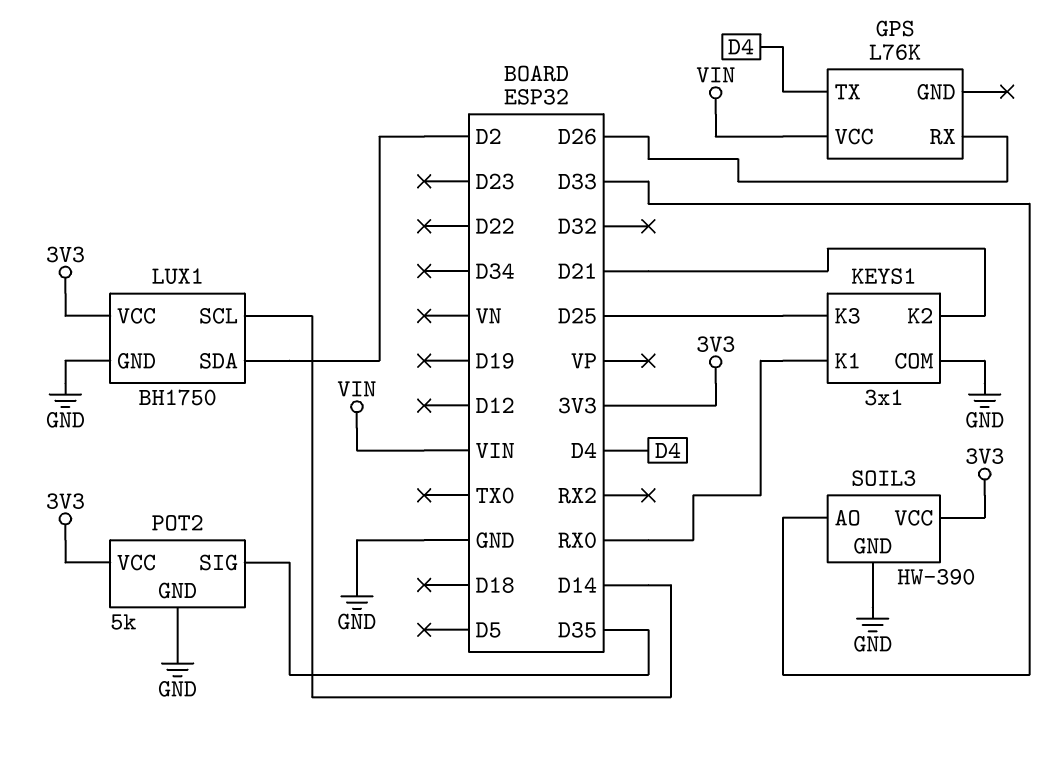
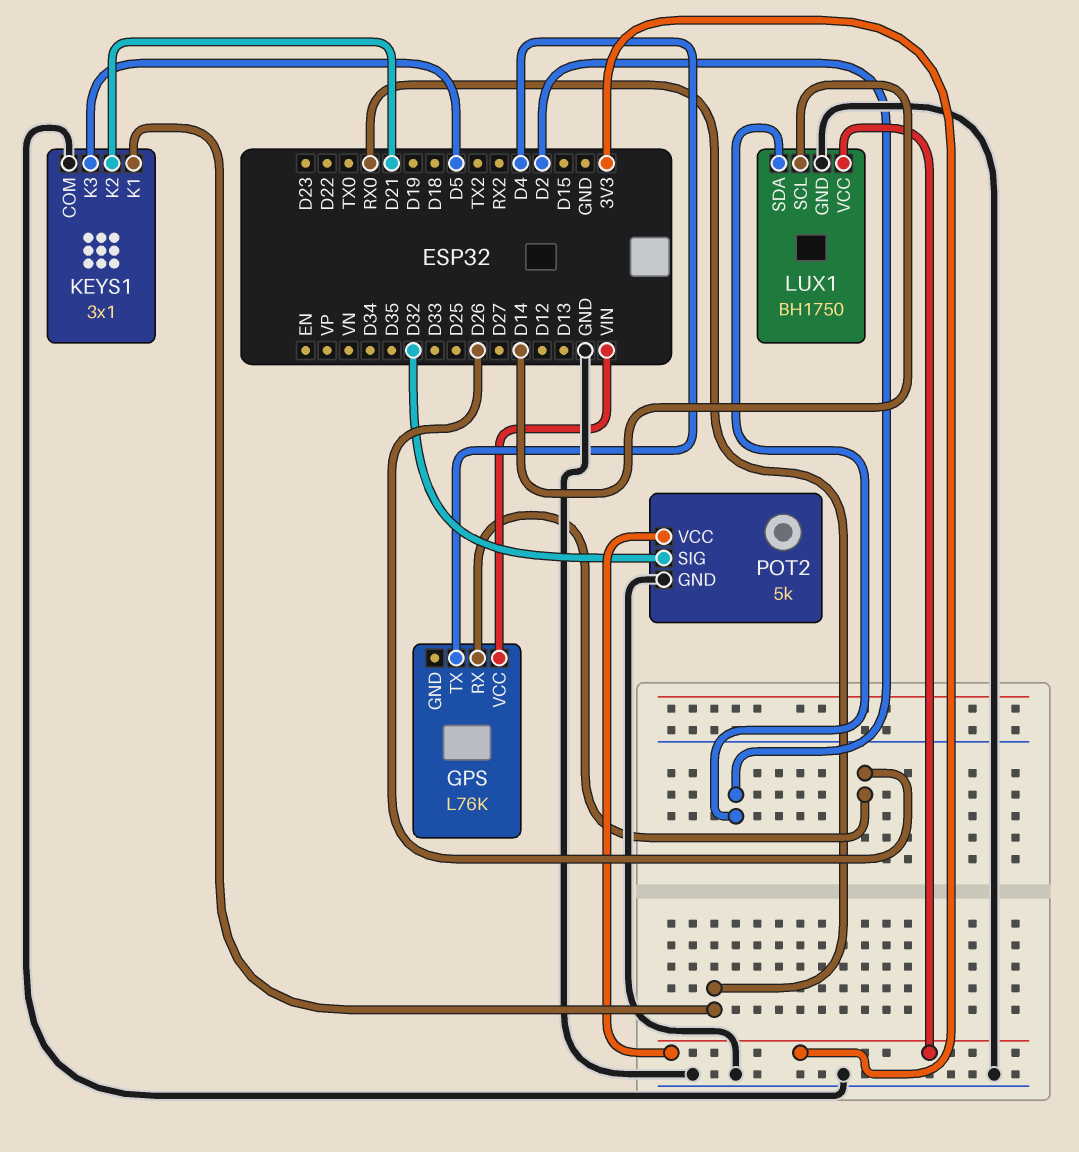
KEYS1 pin K3: D25 -> D5
POT2 pin SIG: D35 -> D32
SOIL3: HW-390 -> none
SOIL3 pin AO: D33 -> none
SOIL3 pin GND: GND -> none
SOIL3 pin VCC: 3V3 -> none

